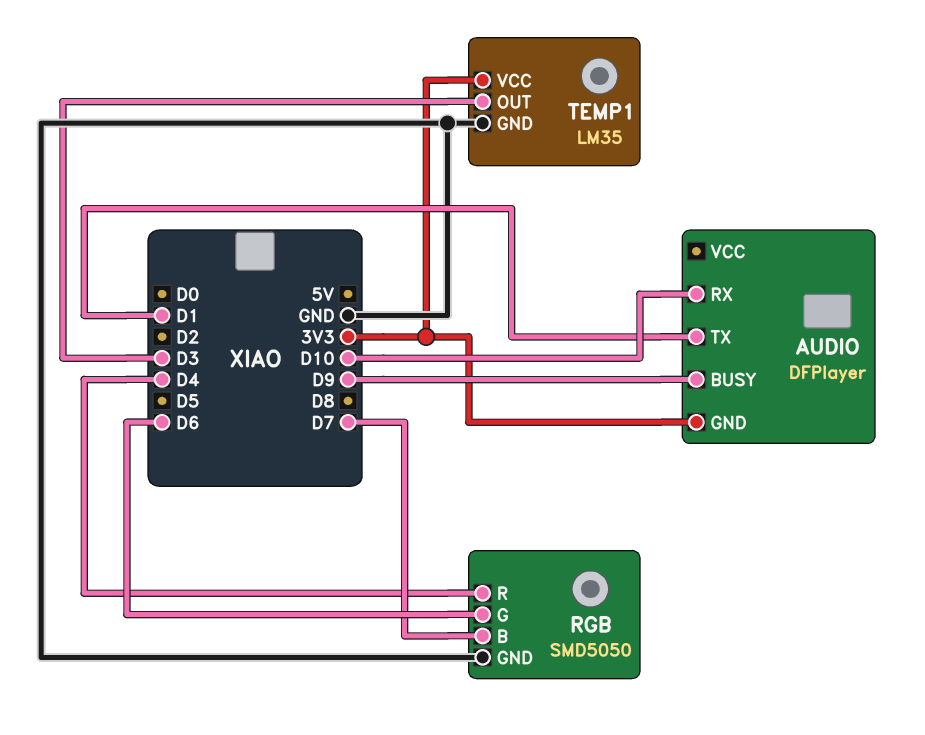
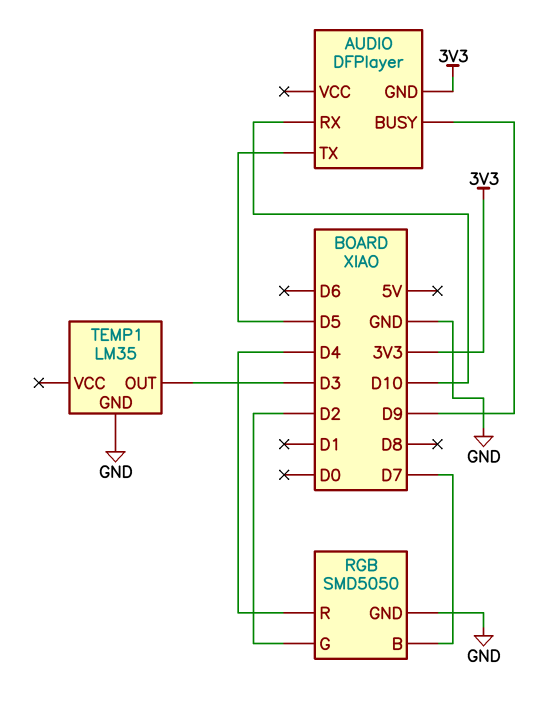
AUDIO pin TX: D1 -> D5
RGB pin G: D6 -> D2
TEMP1 pin VCC: 3V3 -> none

